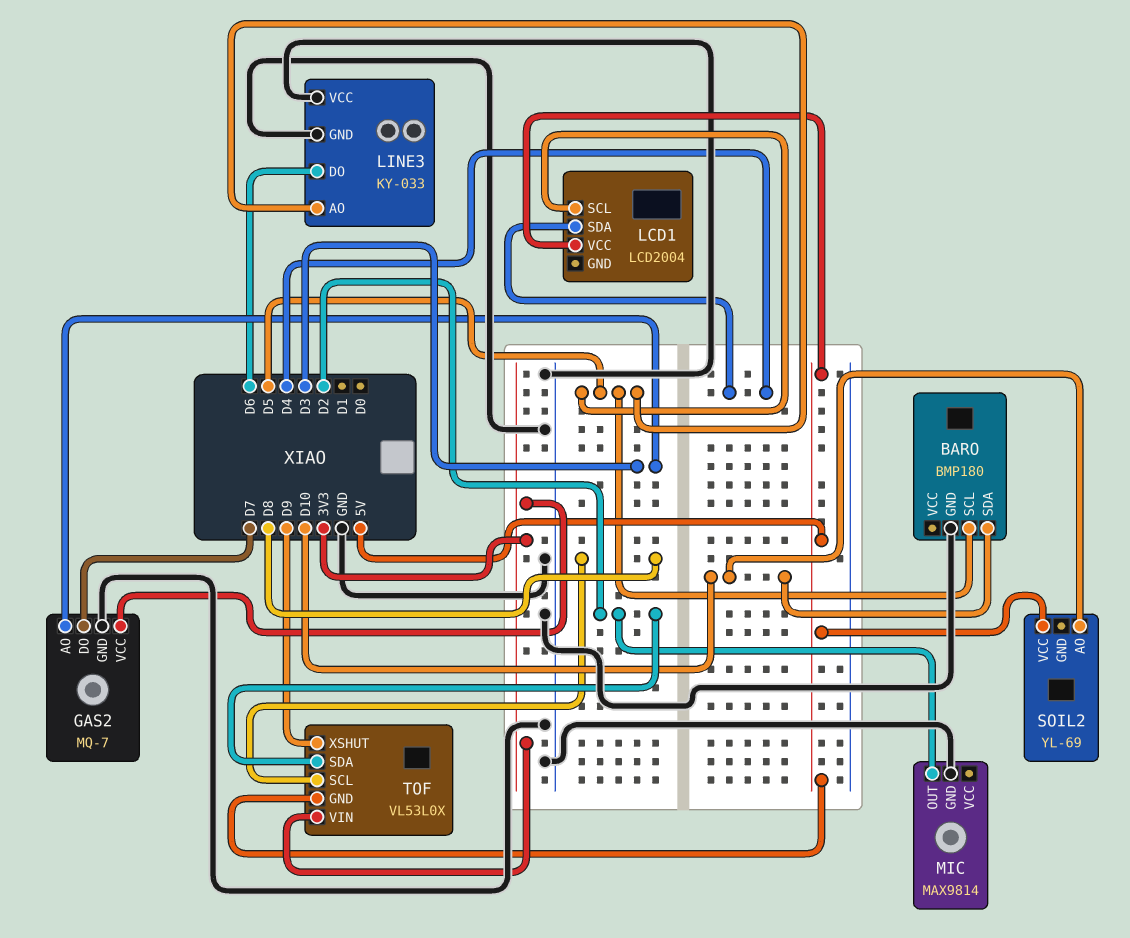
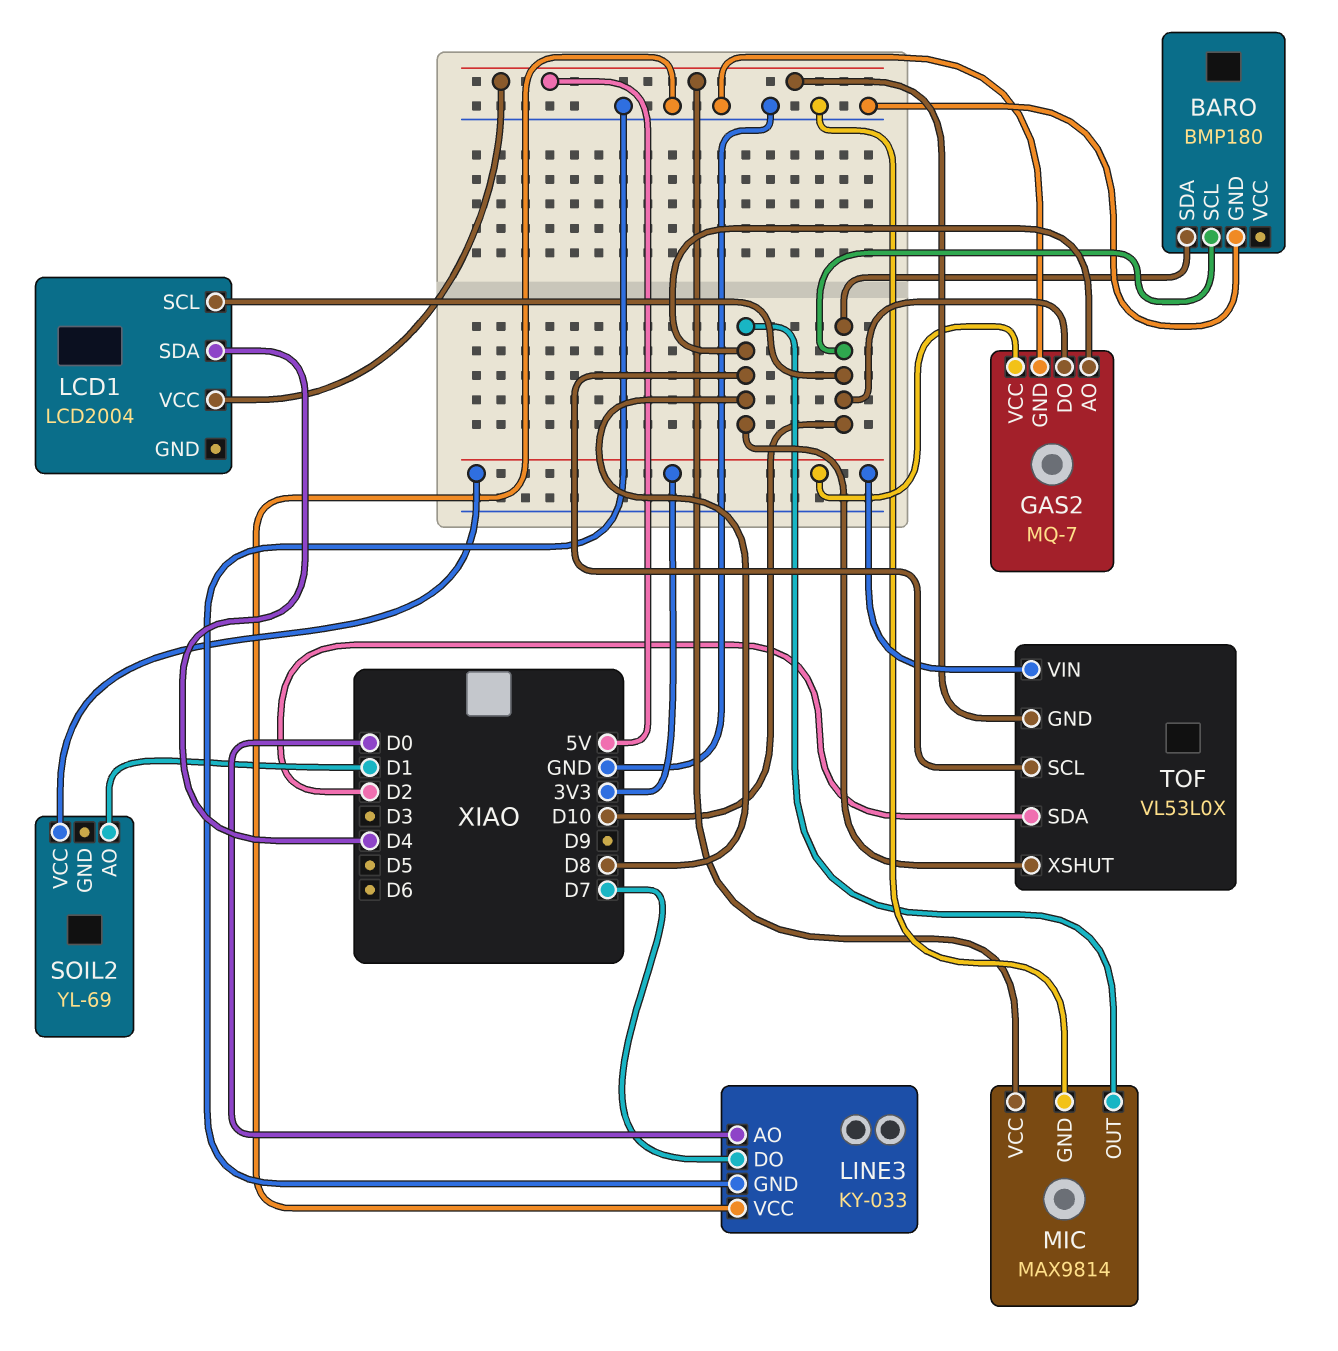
BARO pin SCL: D5 -> D10
GAS2 pin AO: D3 -> D8
GAS2 pin DO: D7 -> D10
LCD1 pin SCL: D5 -> D10
LINE3 pin AO: D5 -> D0
LINE3 pin DO: D6 -> D7
MIC pin OUT: D2 -> D8
MIC pin VCC: none -> 5V
SOIL2 pin AO: D10 -> D1
SOIL2 pin VCC: 5V -> 3V3
TOF pin XSHUT: D9 -> D8

